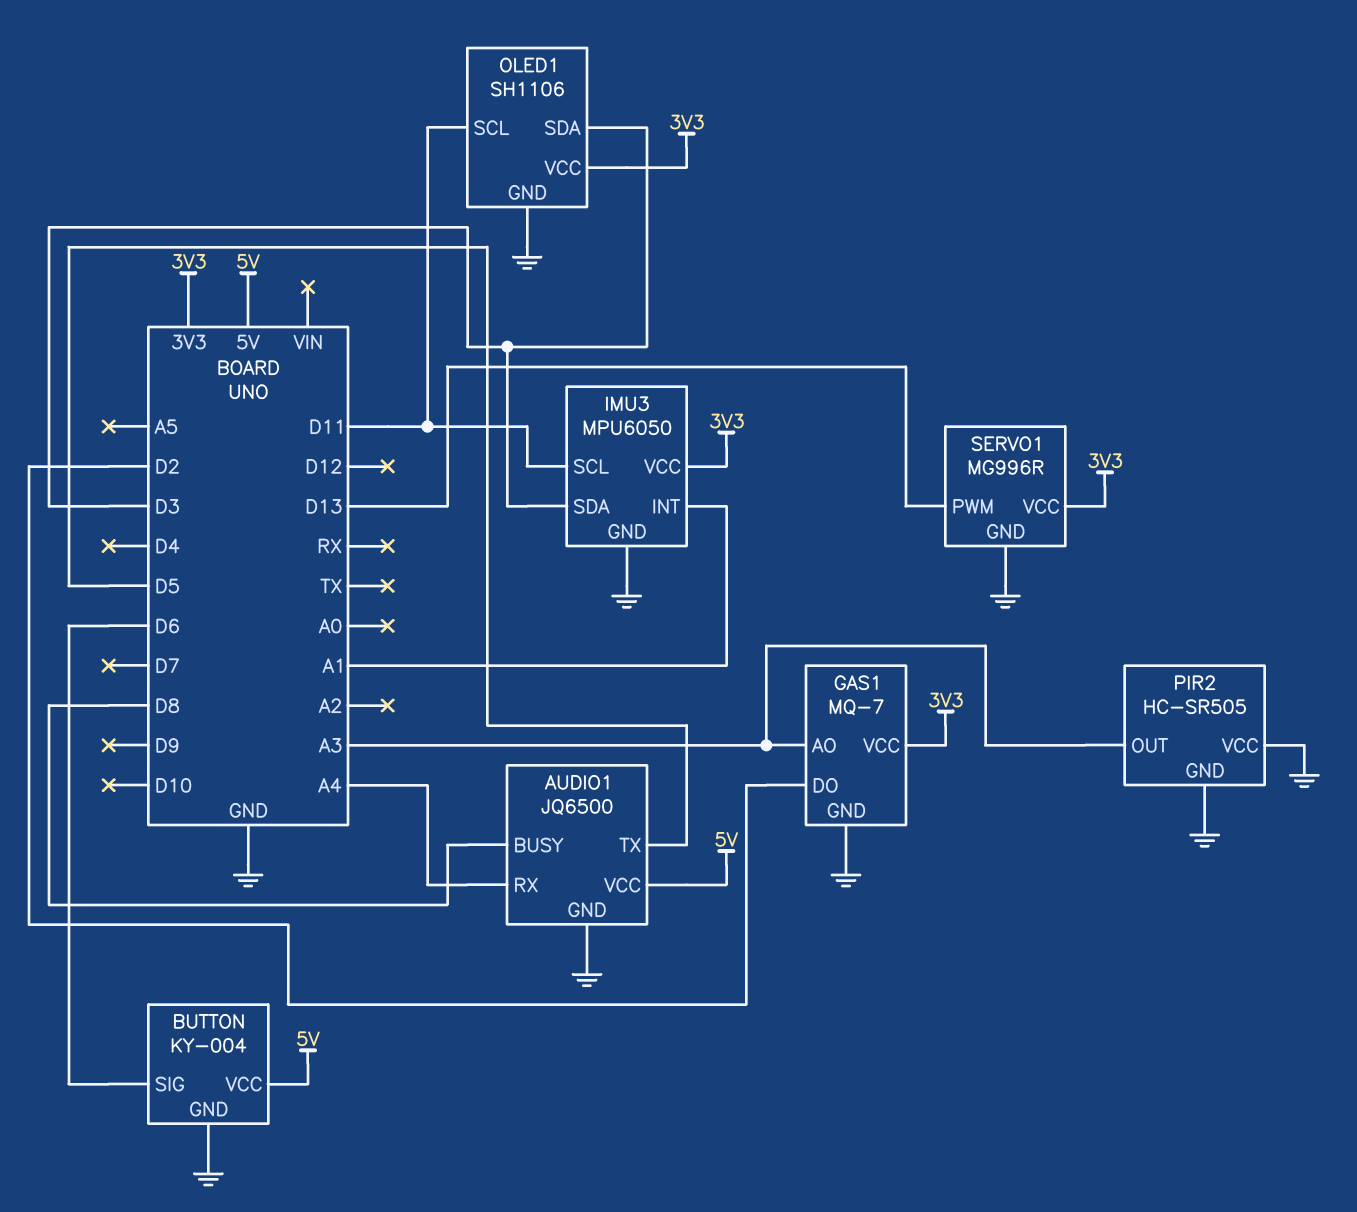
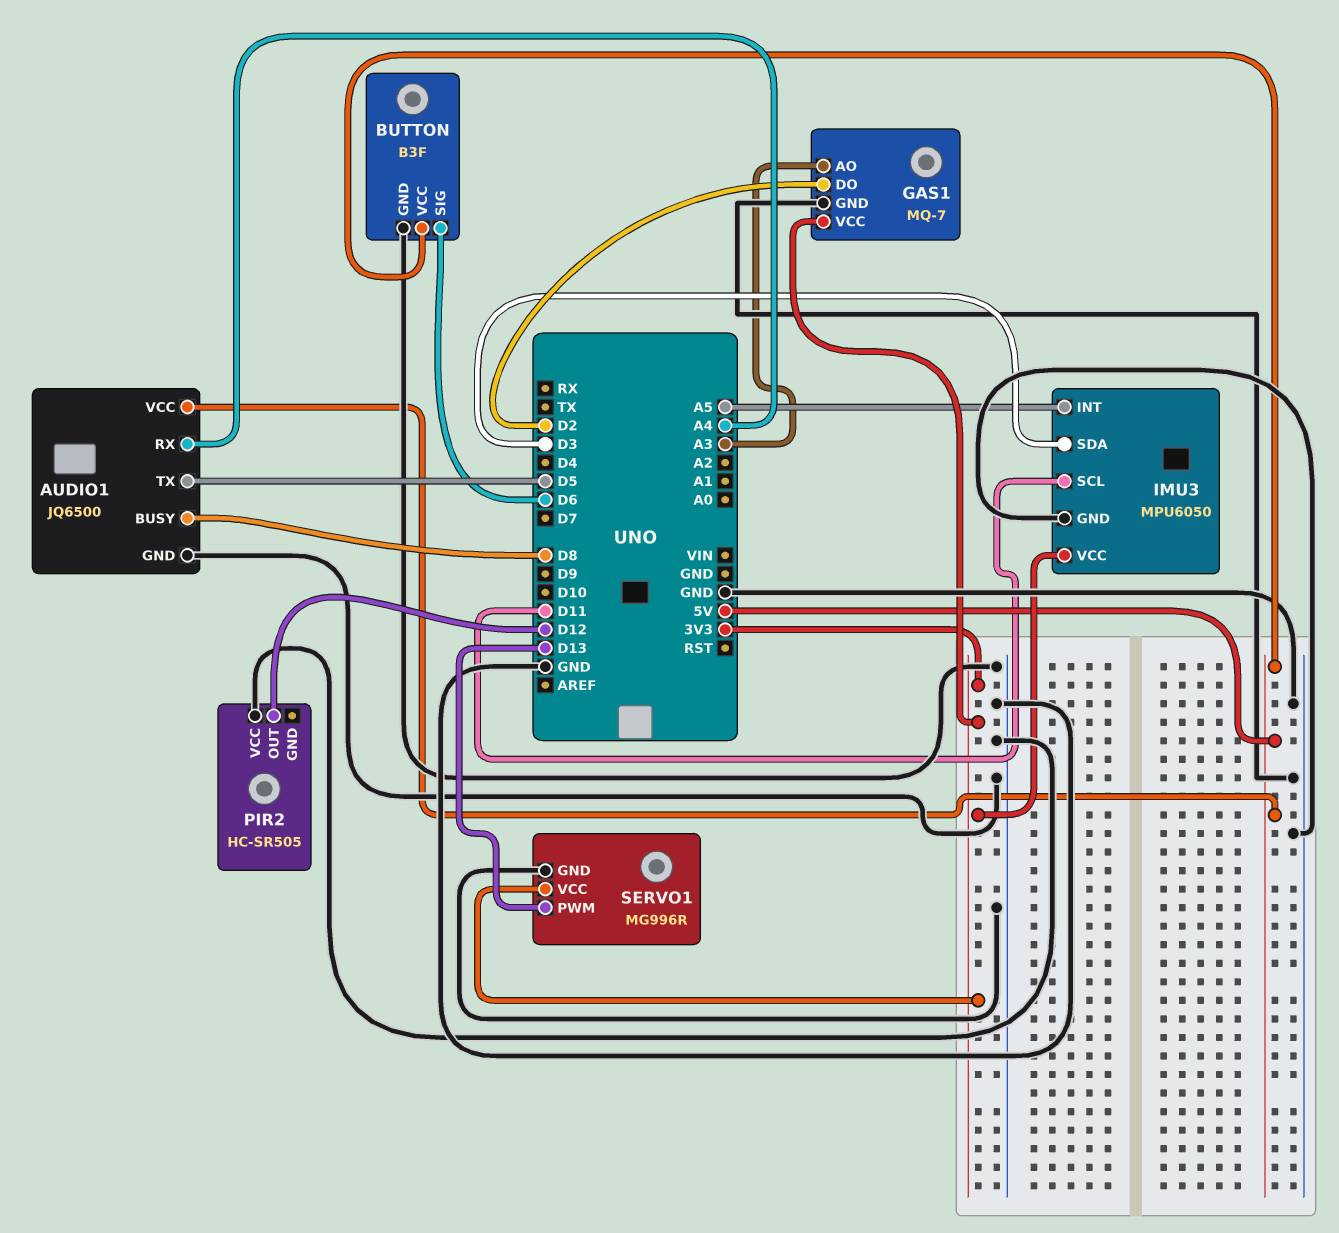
BUTTON: KY-004 -> B3F
IMU3 pin INT: A1 -> A5
OLED1: SH1106 -> none
OLED1 pin GND: GND -> none
OLED1 pin SCL: D11 -> none
OLED1 pin SDA: D3 -> none
OLED1 pin VCC: 3V3 -> none
PIR2 pin GND: GND -> none
PIR2 pin OUT: A3 -> D12

